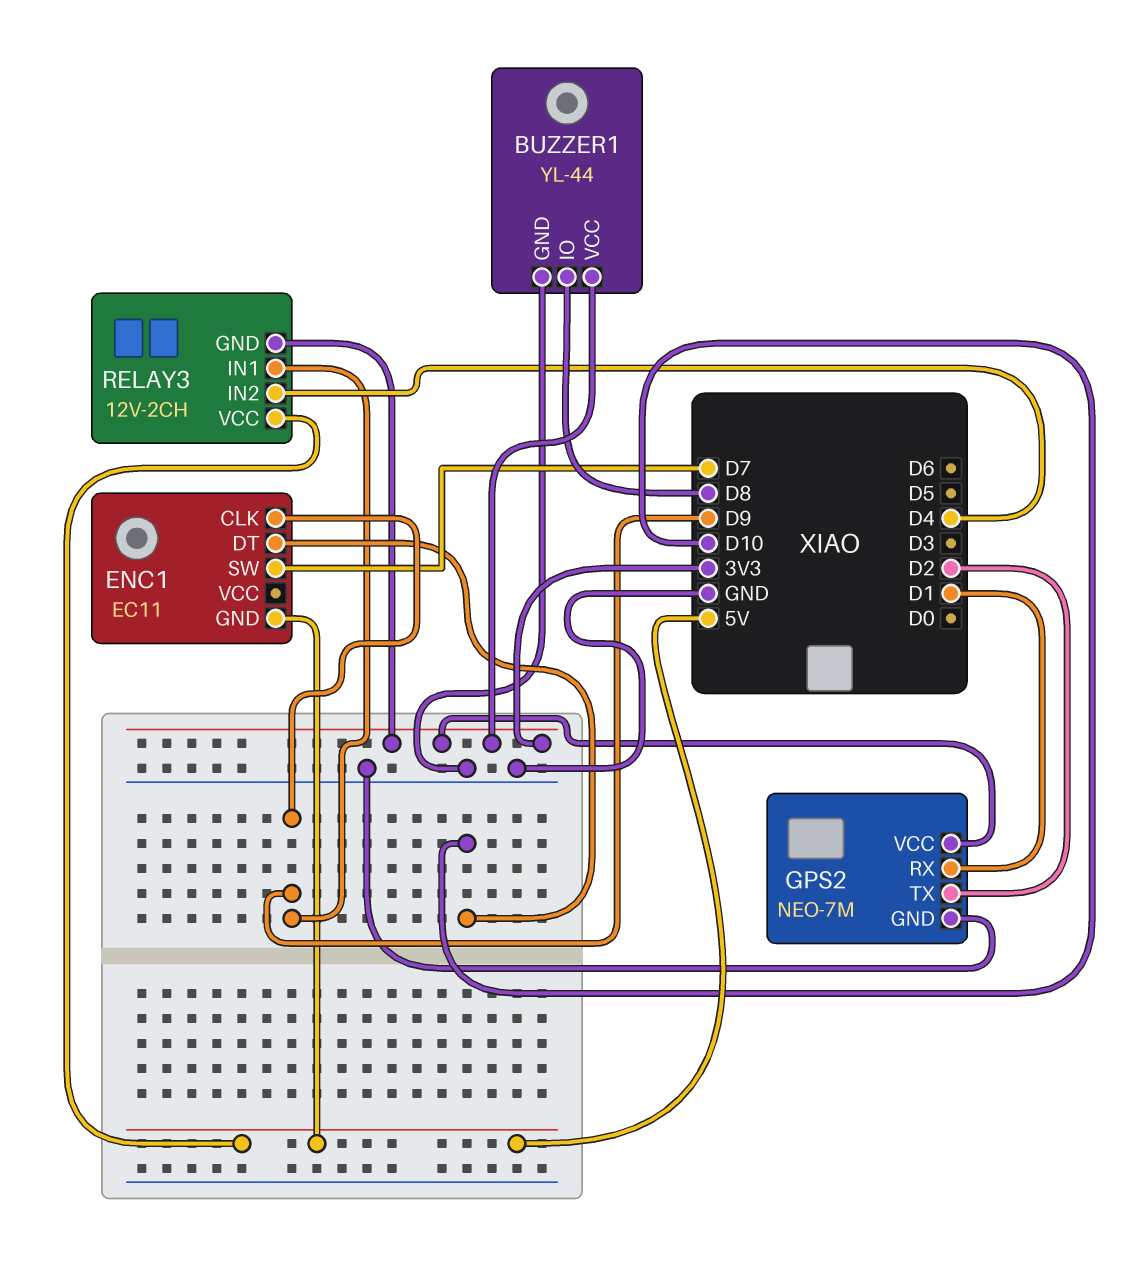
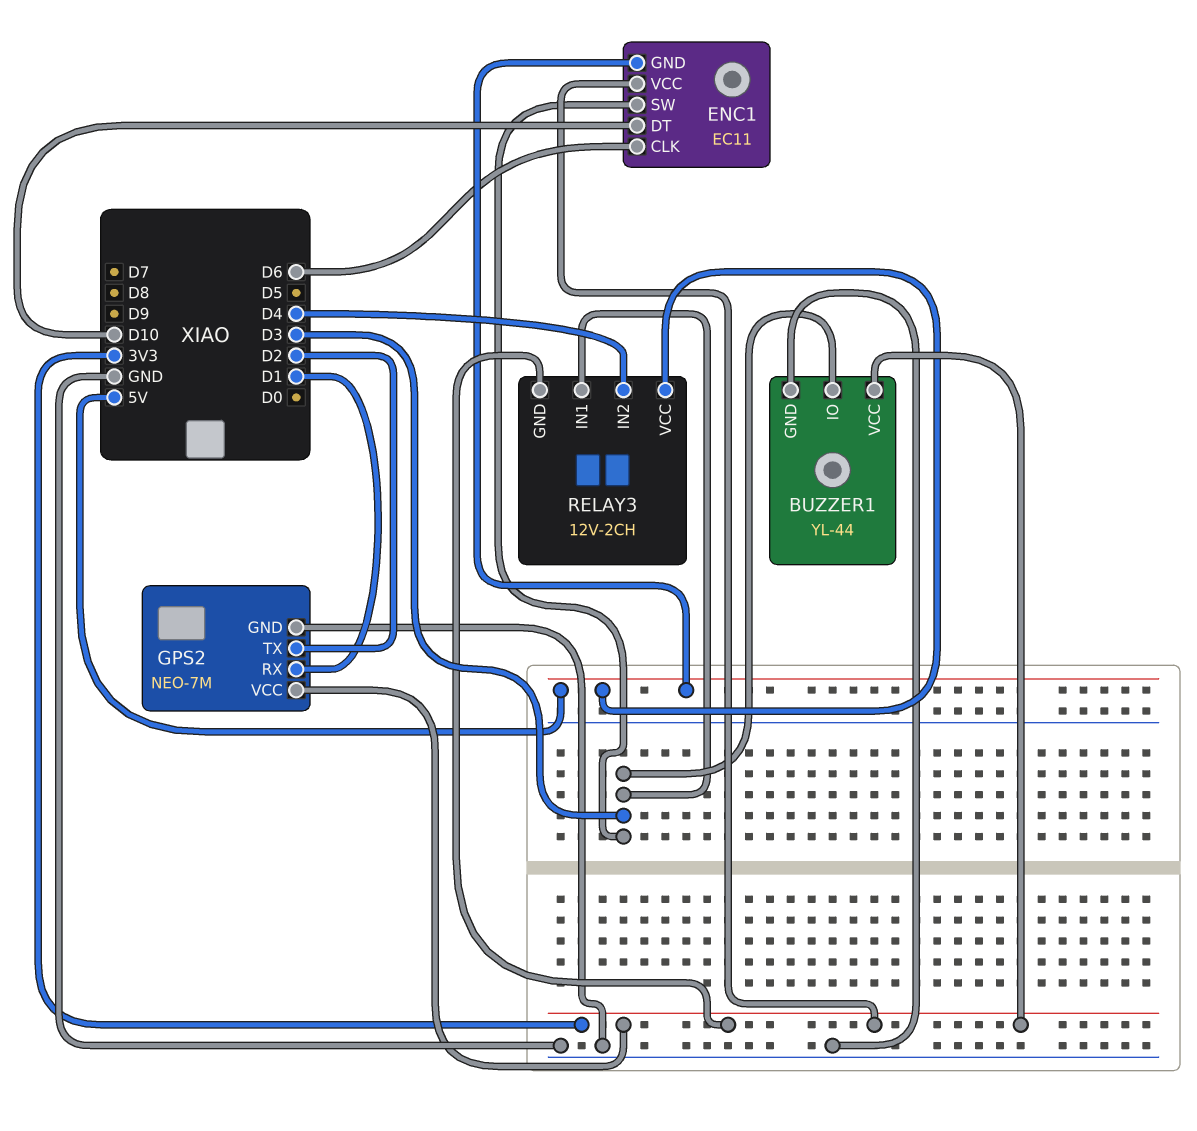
BUZZER1 pin IO: D8 -> D3
ENC1 pin CLK: D9 -> D6
ENC1 pin SW: D7 -> D3
ENC1 pin VCC: none -> 3V3
RELAY3 pin IN1: D9 -> D3

